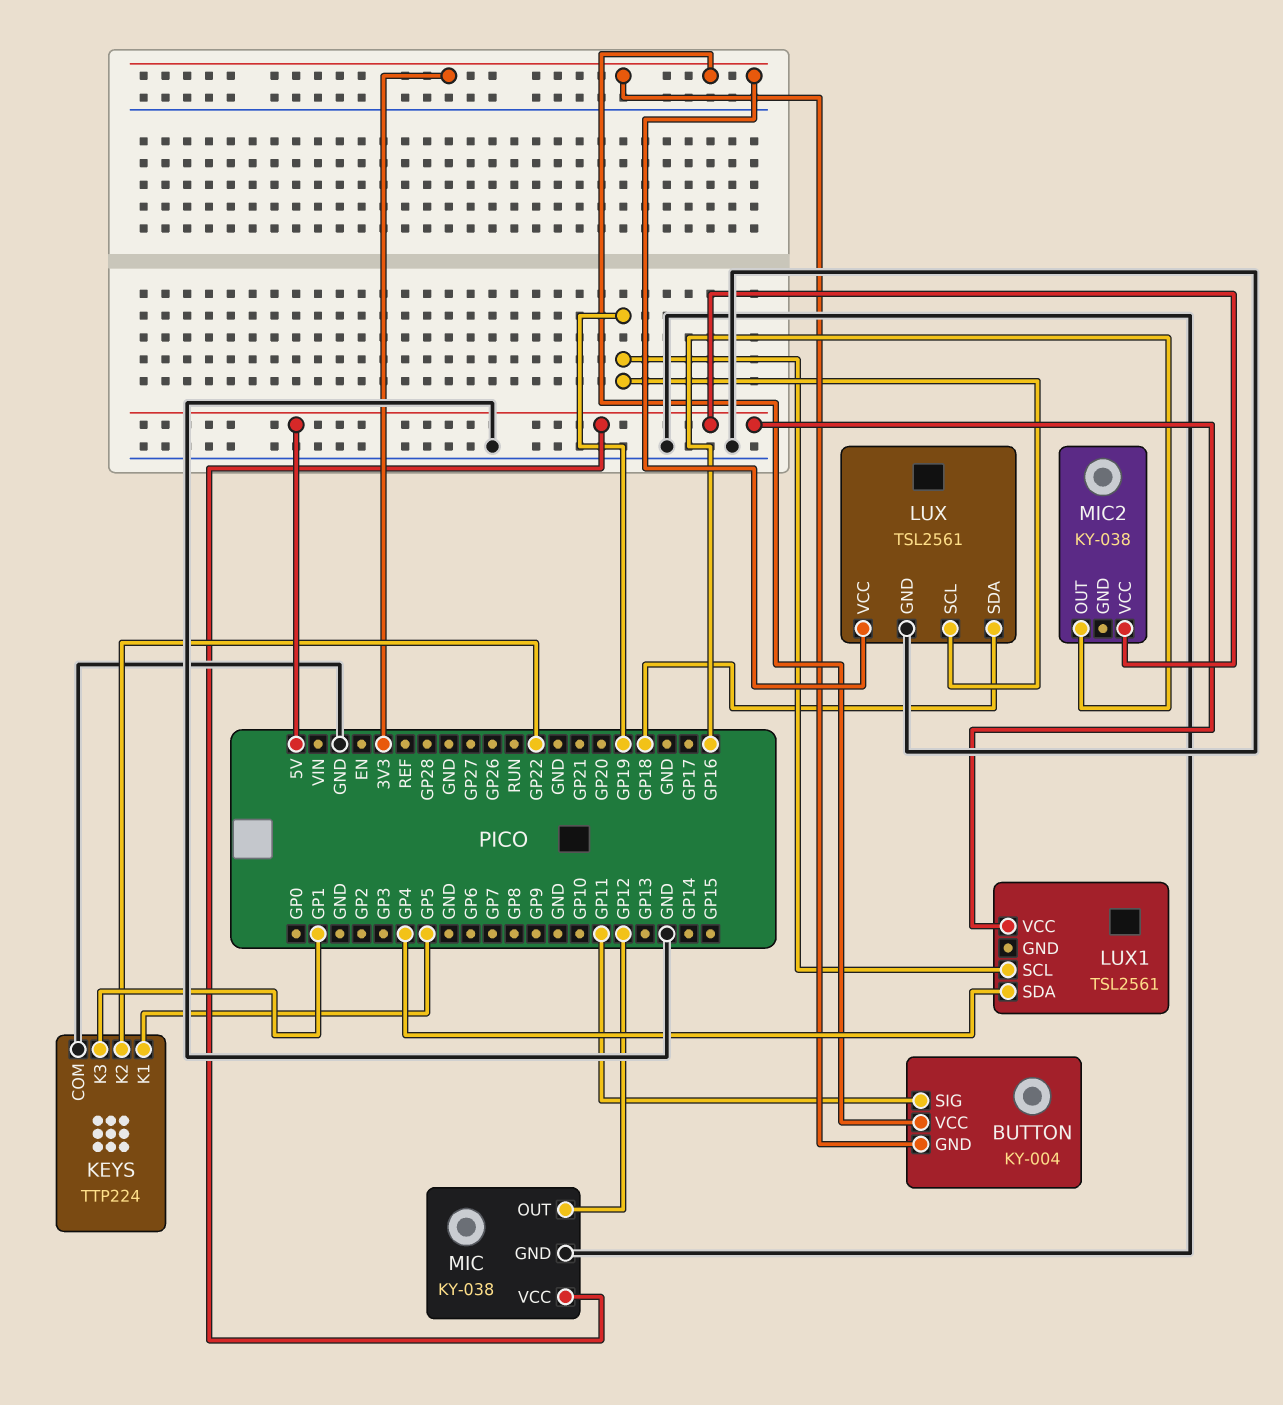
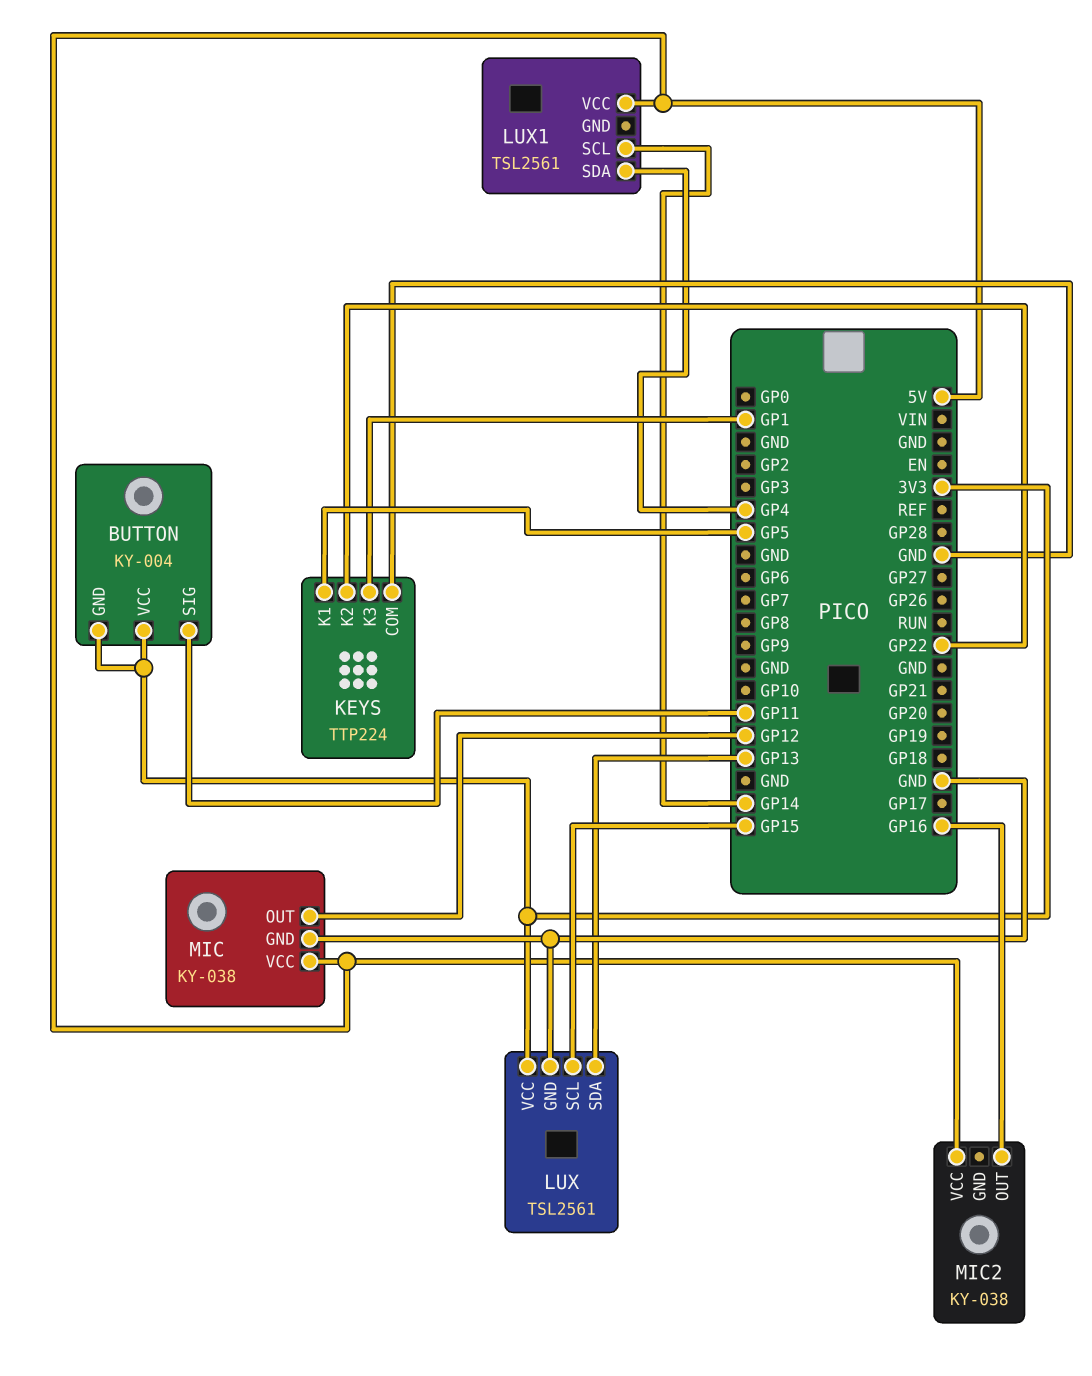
LUX pin SCL: GP19 -> GP15
LUX pin SDA: GP18 -> GP13
LUX1 pin SCL: GP19 -> GP14

